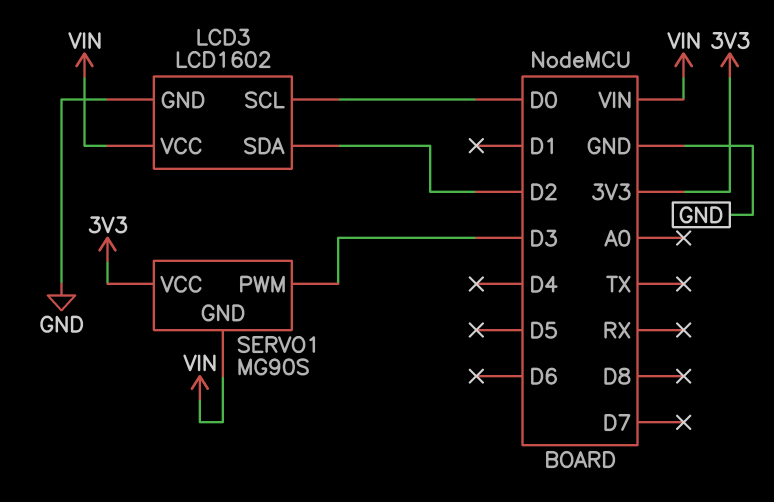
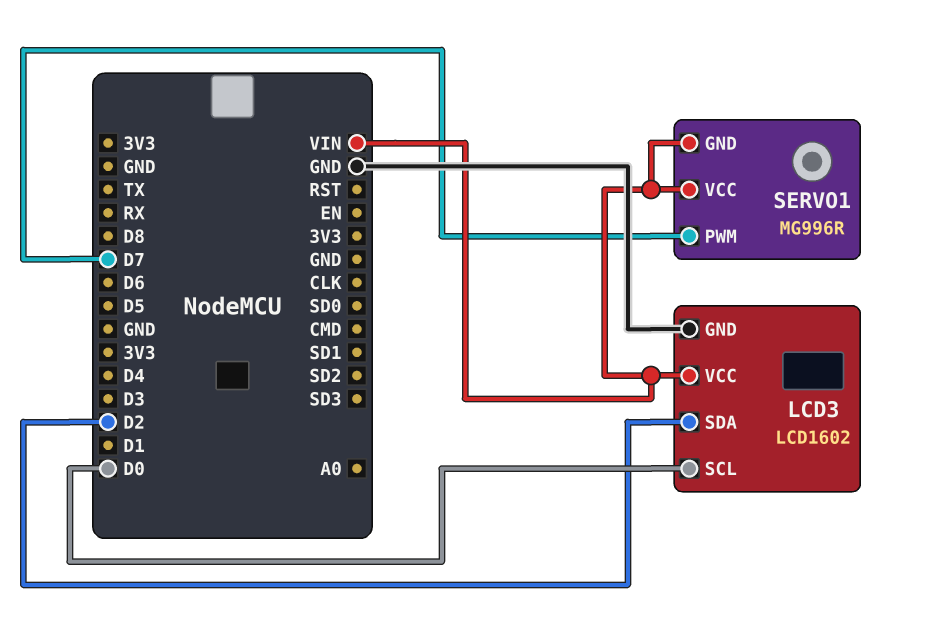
SERVO1: MG90S -> MG996R
SERVO1 pin PWM: D3 -> D7
SERVO1 pin VCC: 3V3 -> VIN

